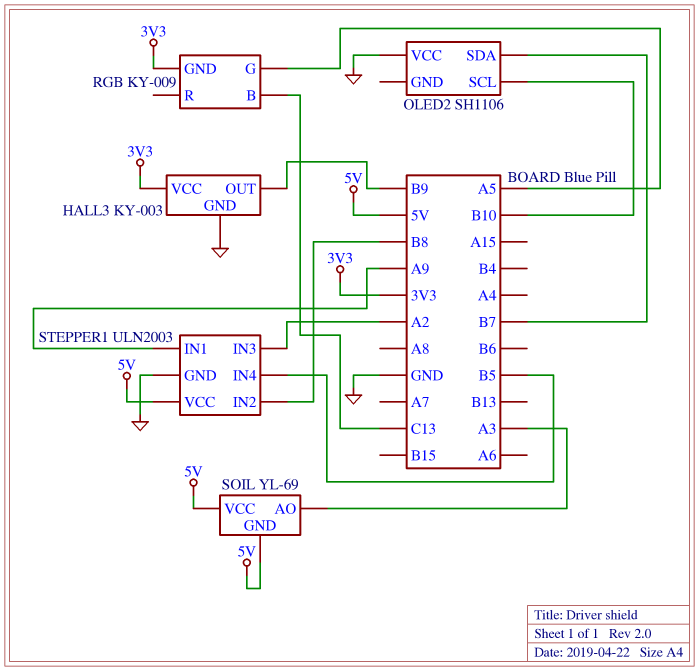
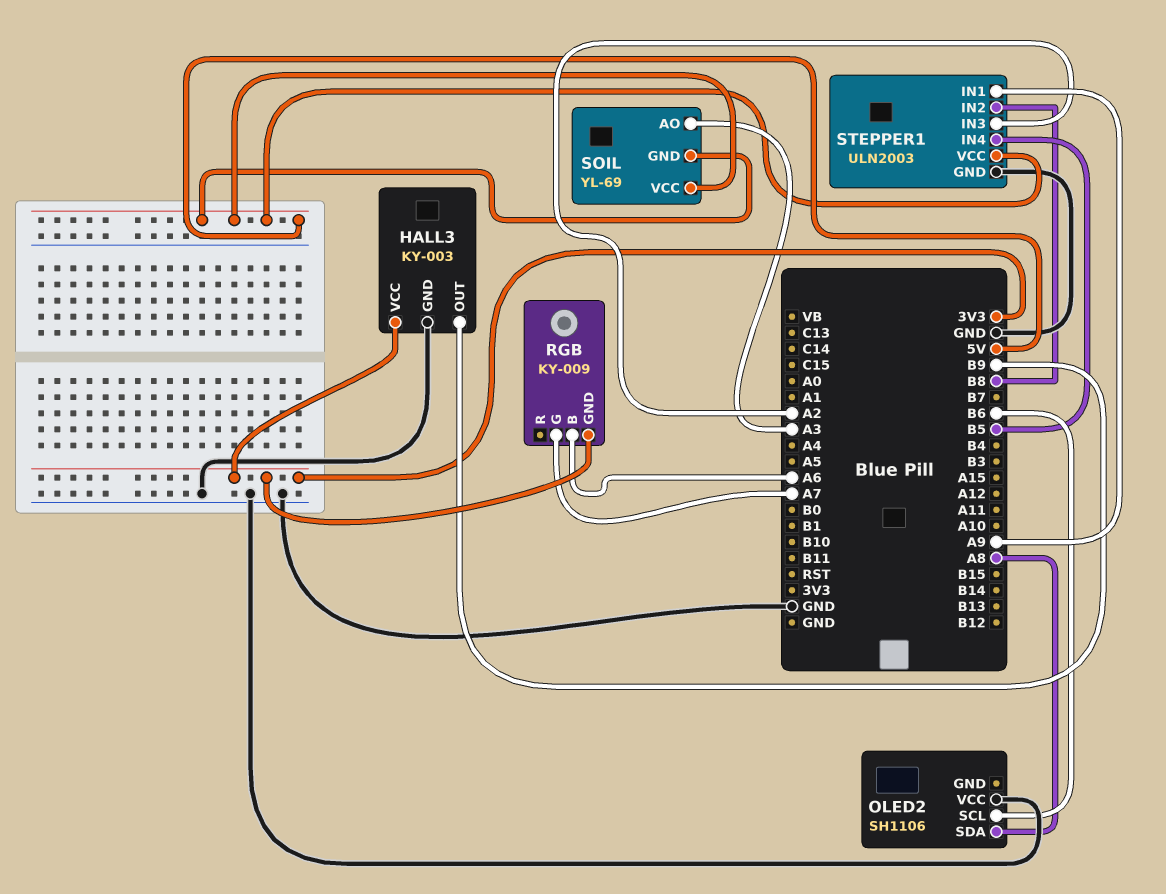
OLED2 pin SCL: B10 -> B6
OLED2 pin SDA: B7 -> A8
RGB pin B: C13 -> A6
RGB pin G: A5 -> A7

